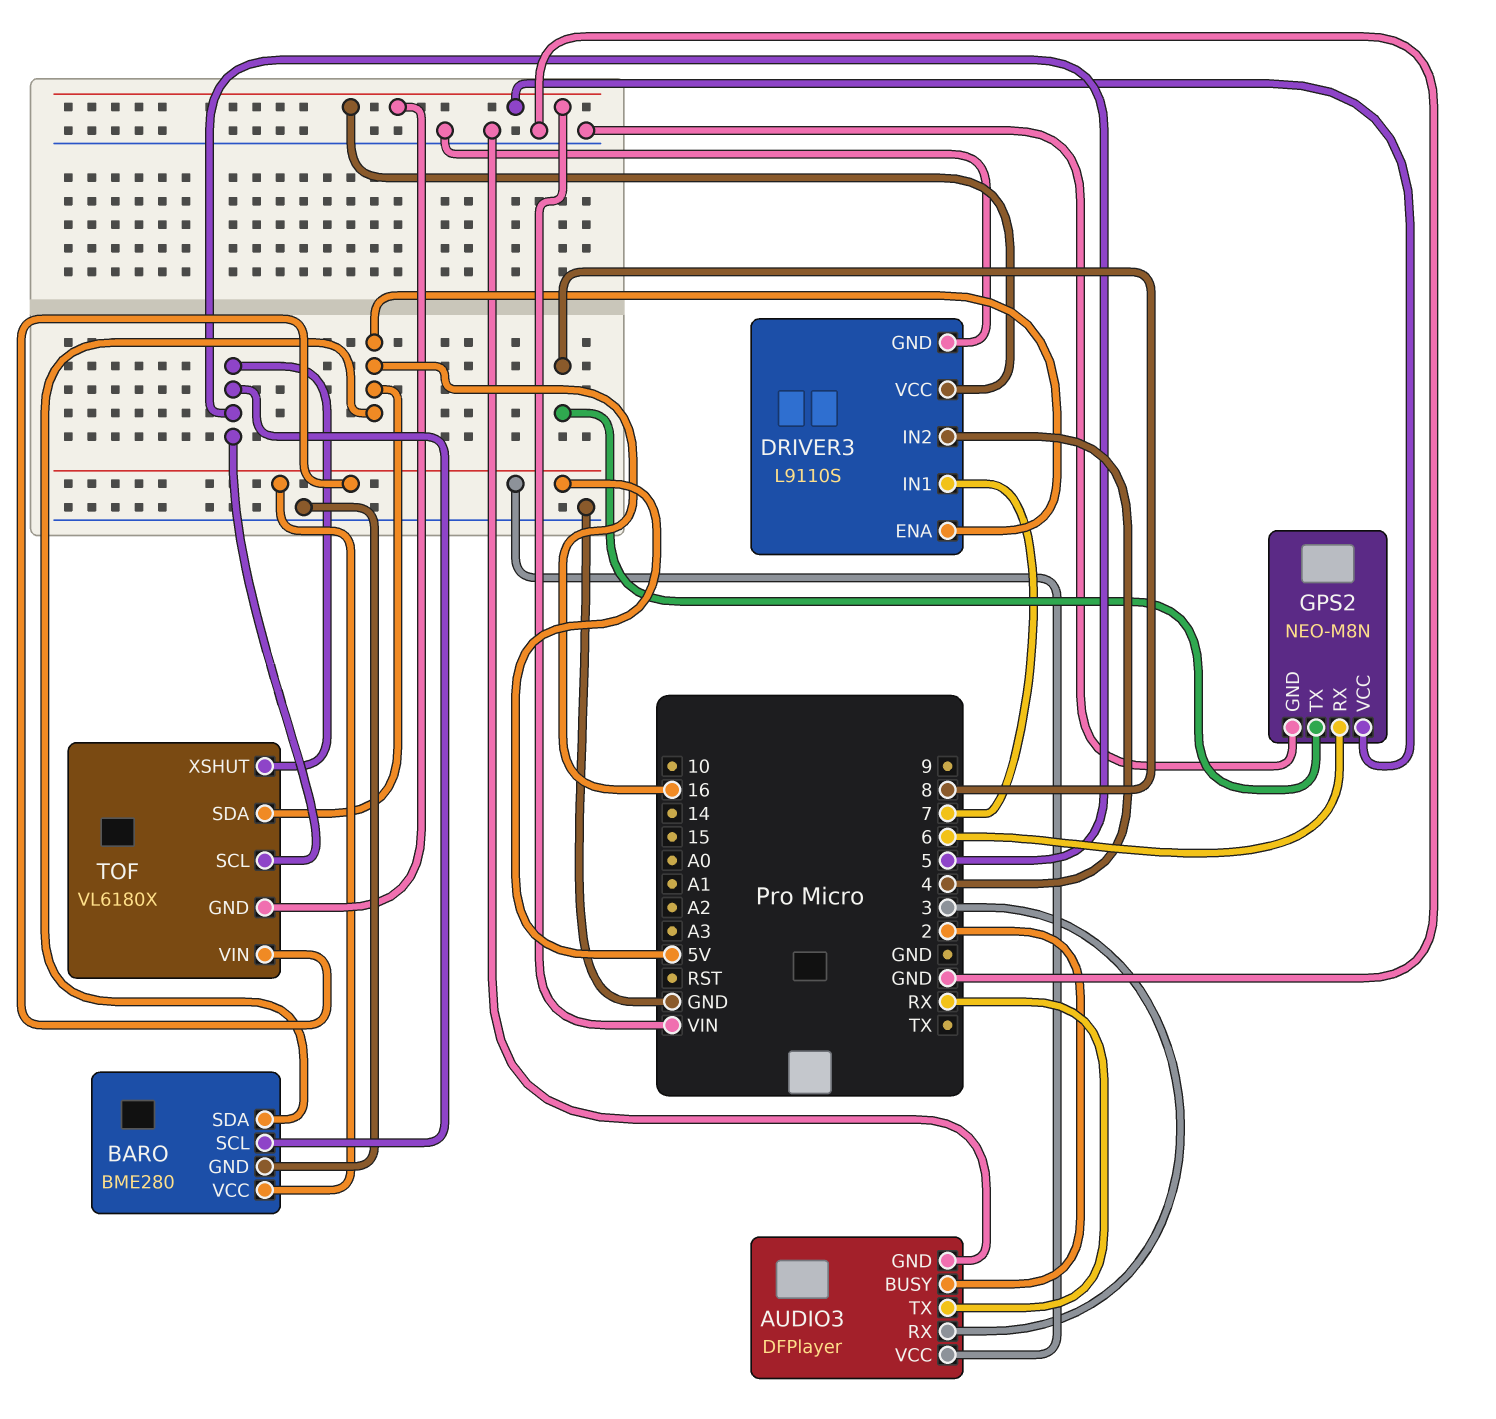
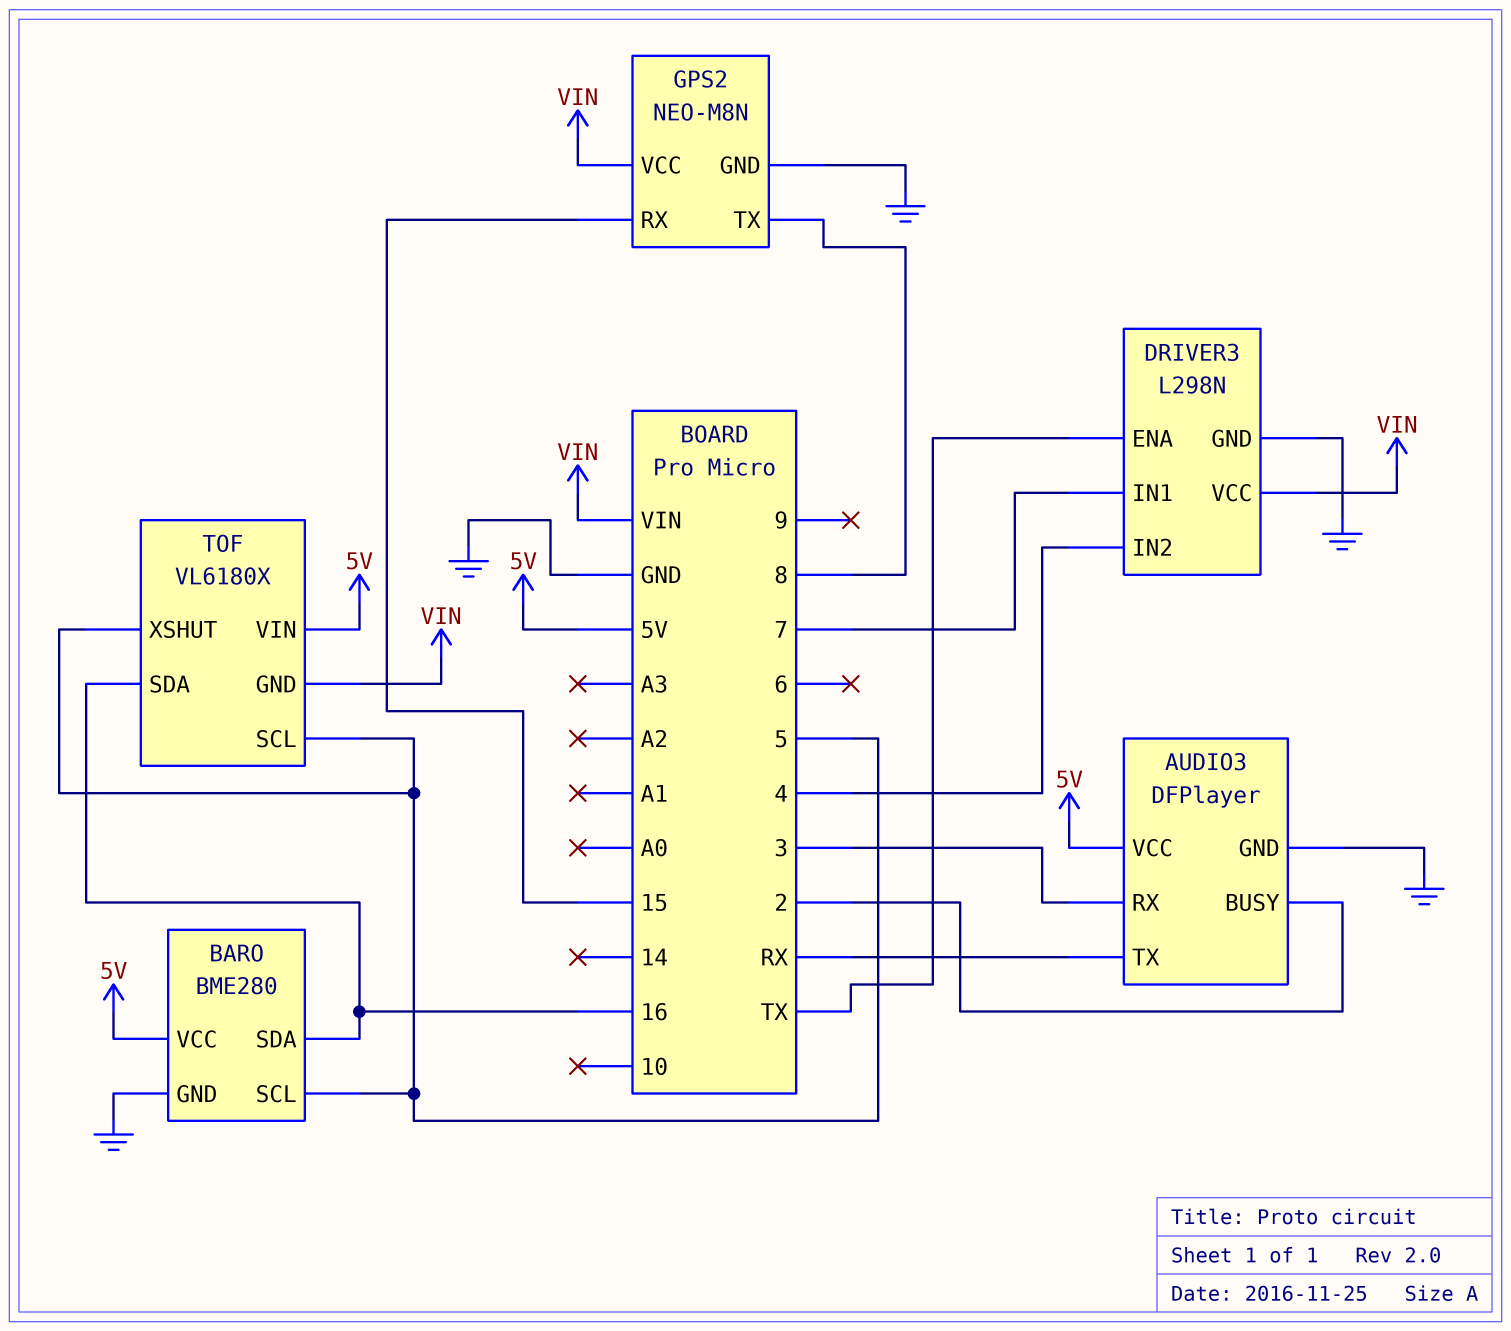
DRIVER3: L9110S -> L298N
DRIVER3 pin ENA: 16 -> TX
GPS2 pin RX: 6 -> 15

